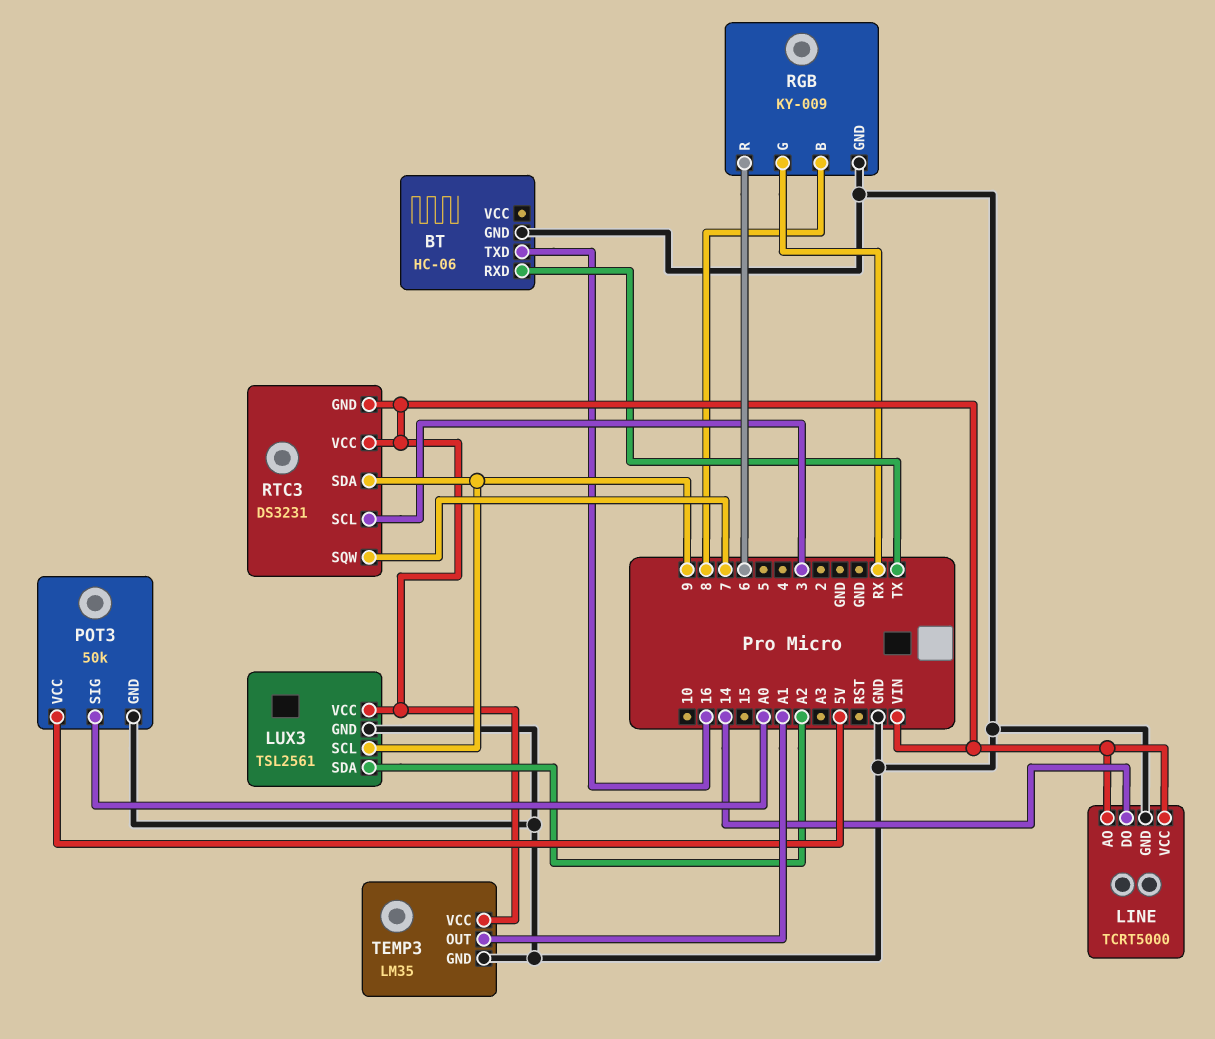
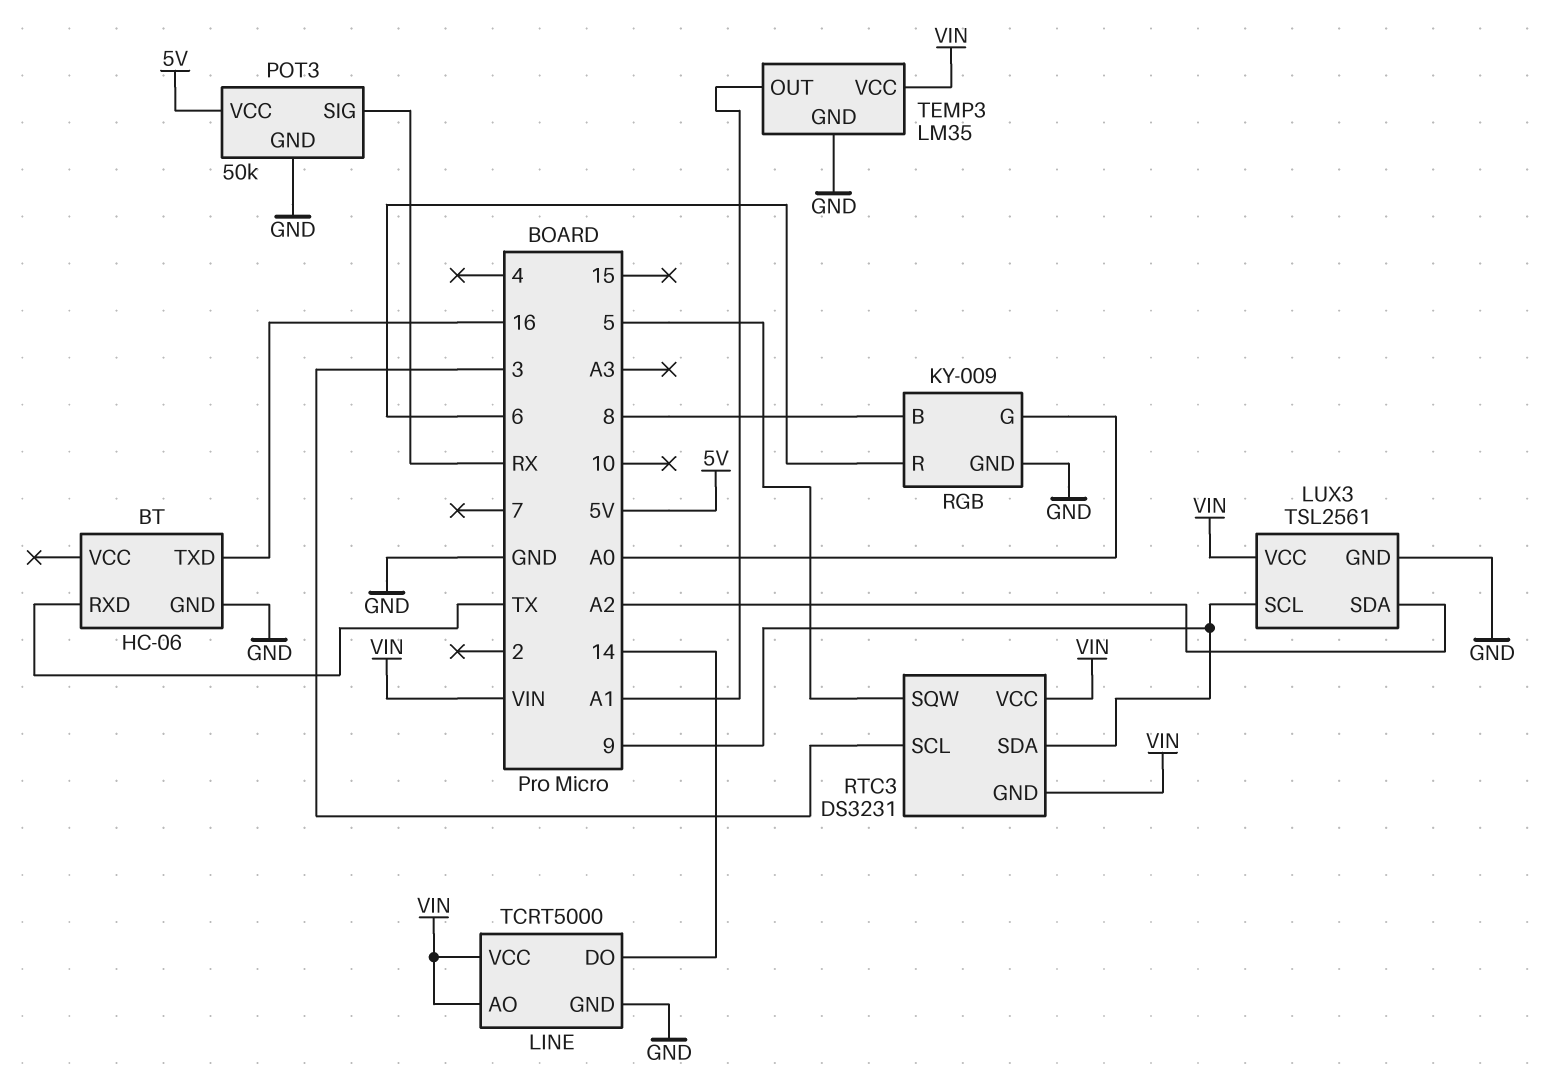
POT3 pin SIG: A0 -> RX
RGB pin G: RX -> A0
RTC3 pin SQW: 7 -> 5

